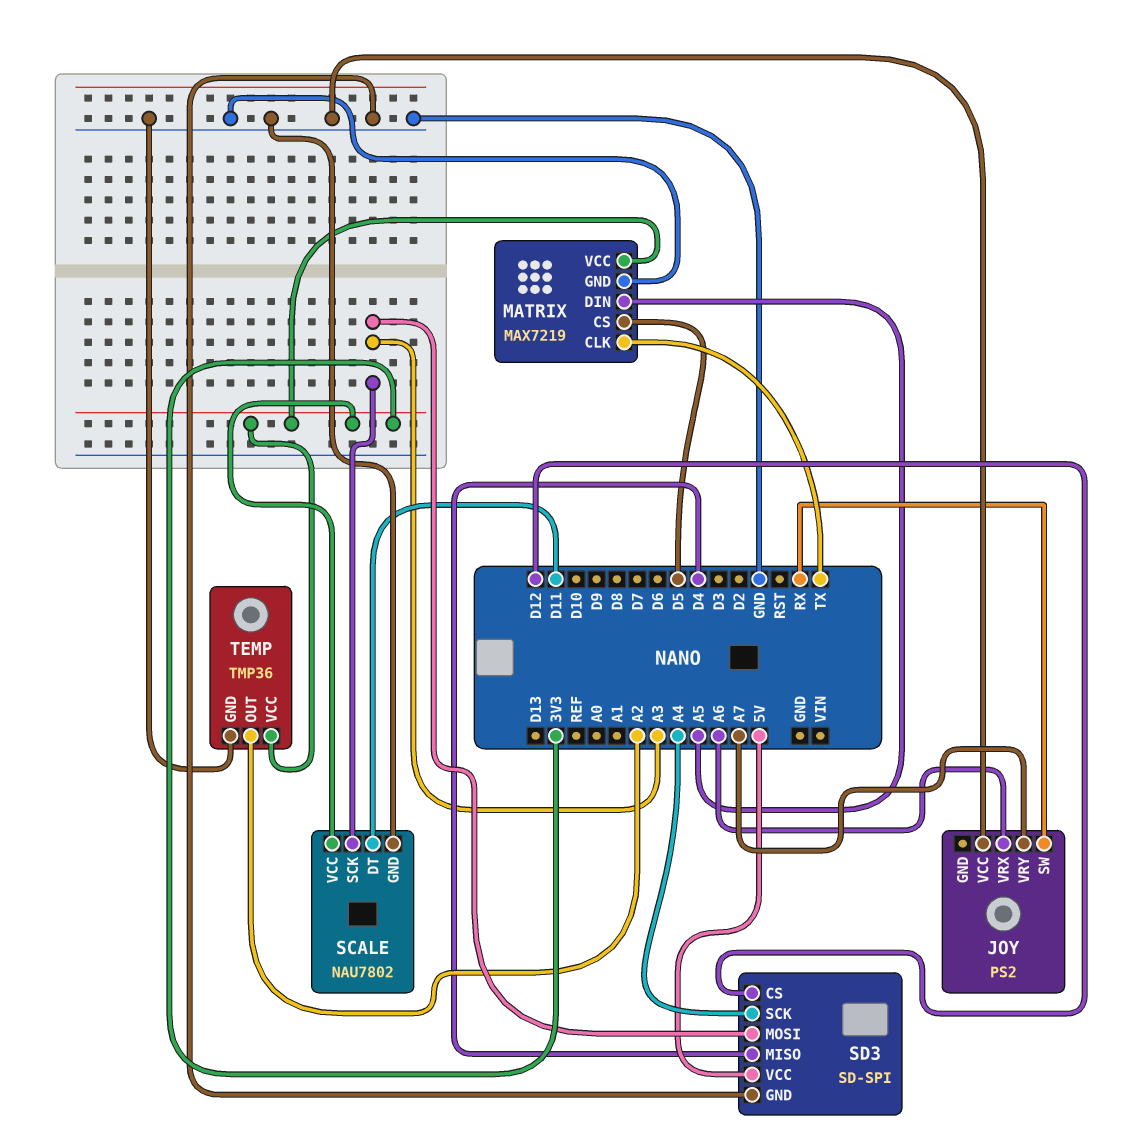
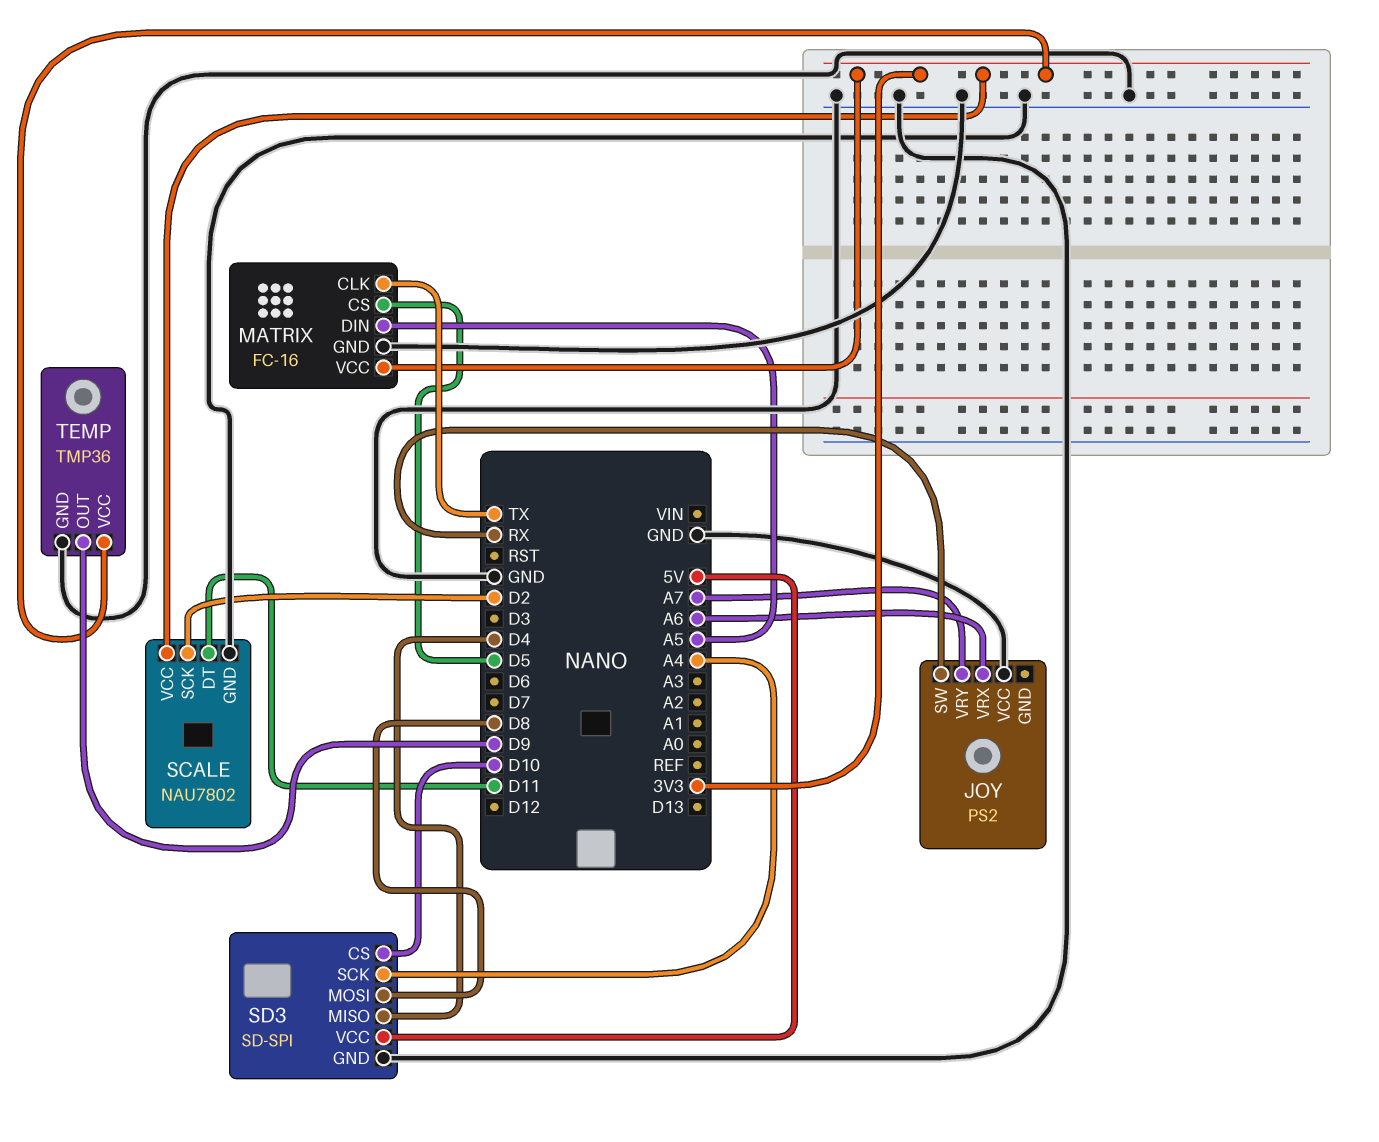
MATRIX: MAX7219 -> FC-16
SCALE pin SCK: A3 -> D2
SD3 pin CS: D12 -> D10
SD3 pin MOSI: A3 -> D8
TEMP pin OUT: A2 -> D9

